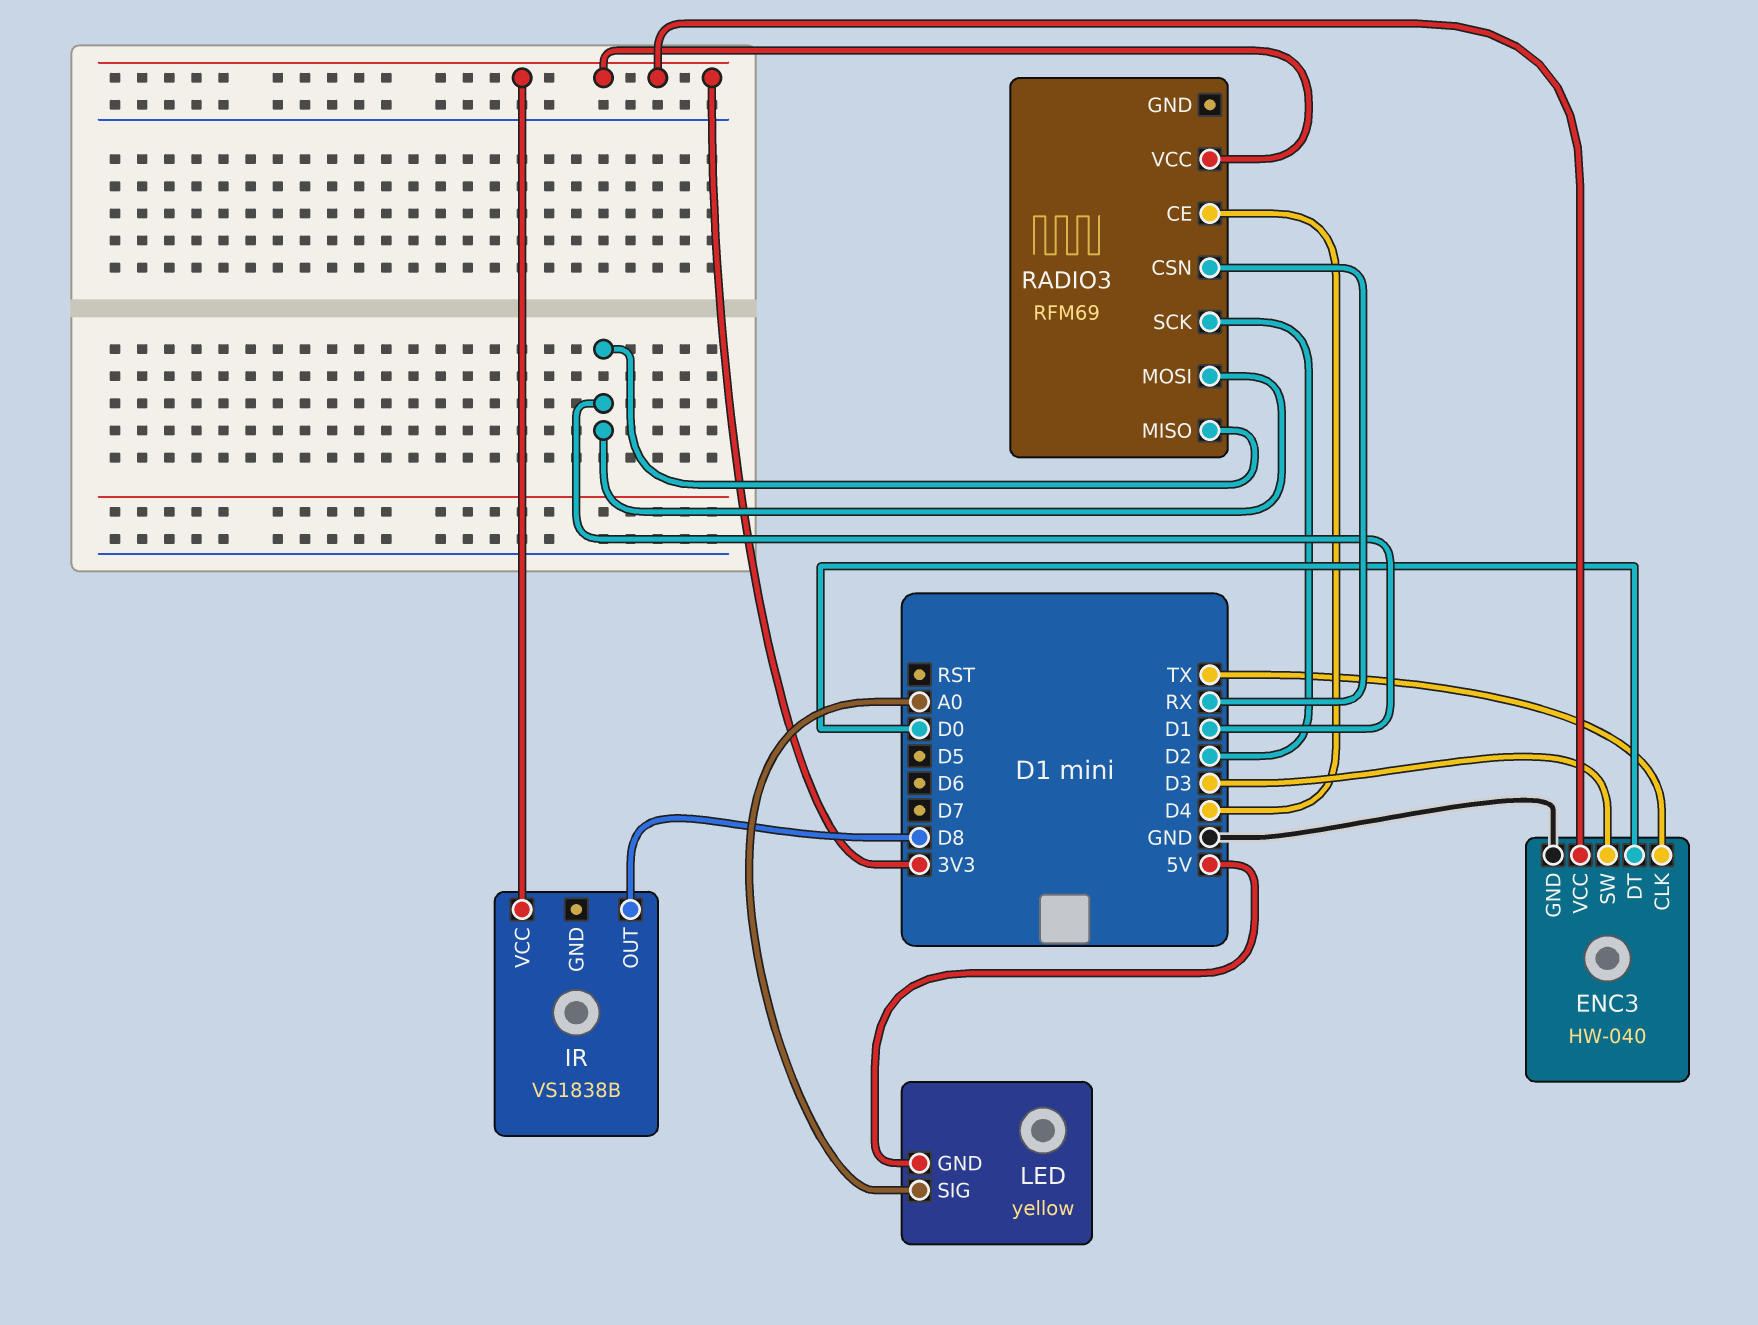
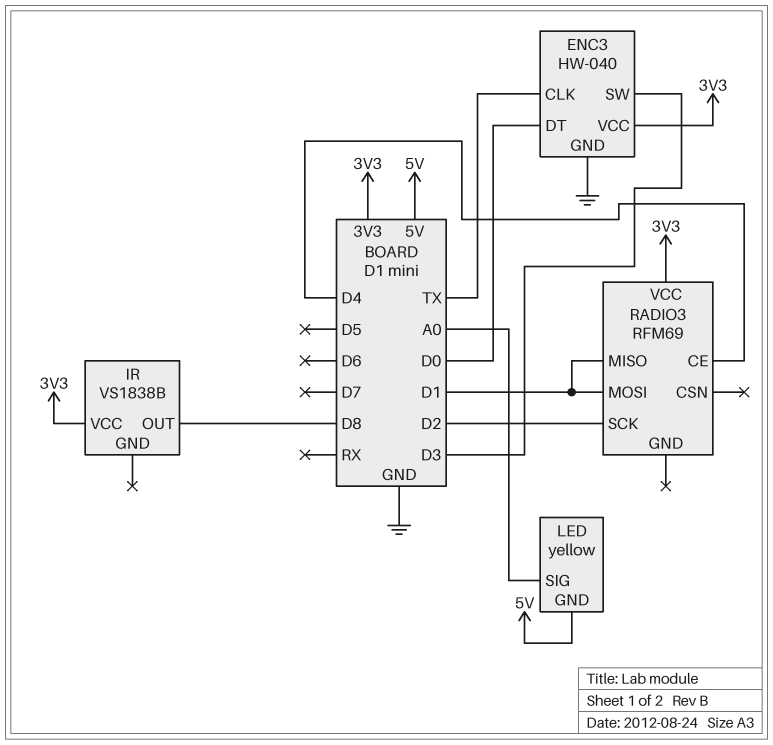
RADIO3 pin CSN: RX -> none

